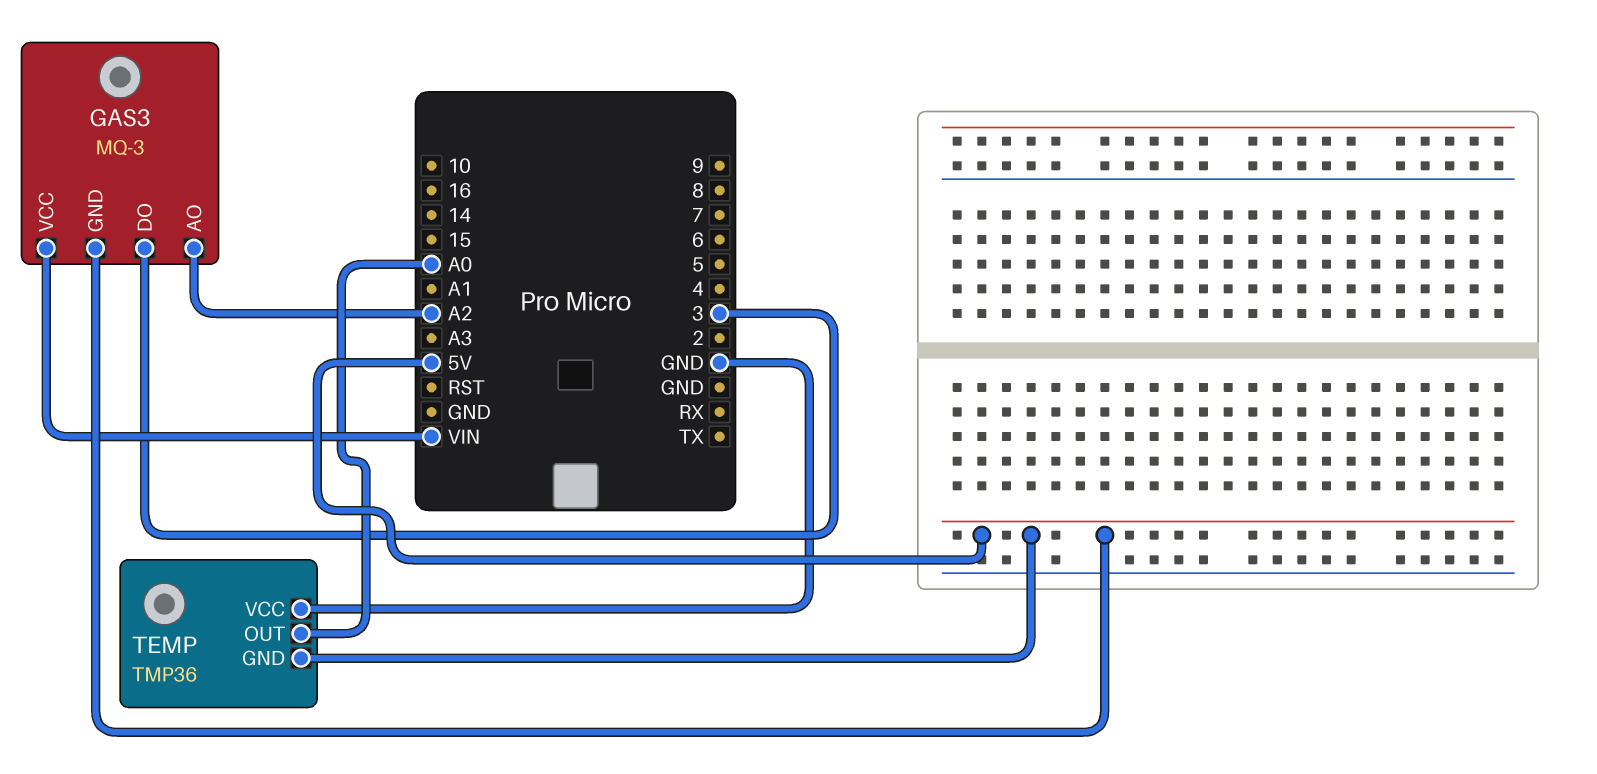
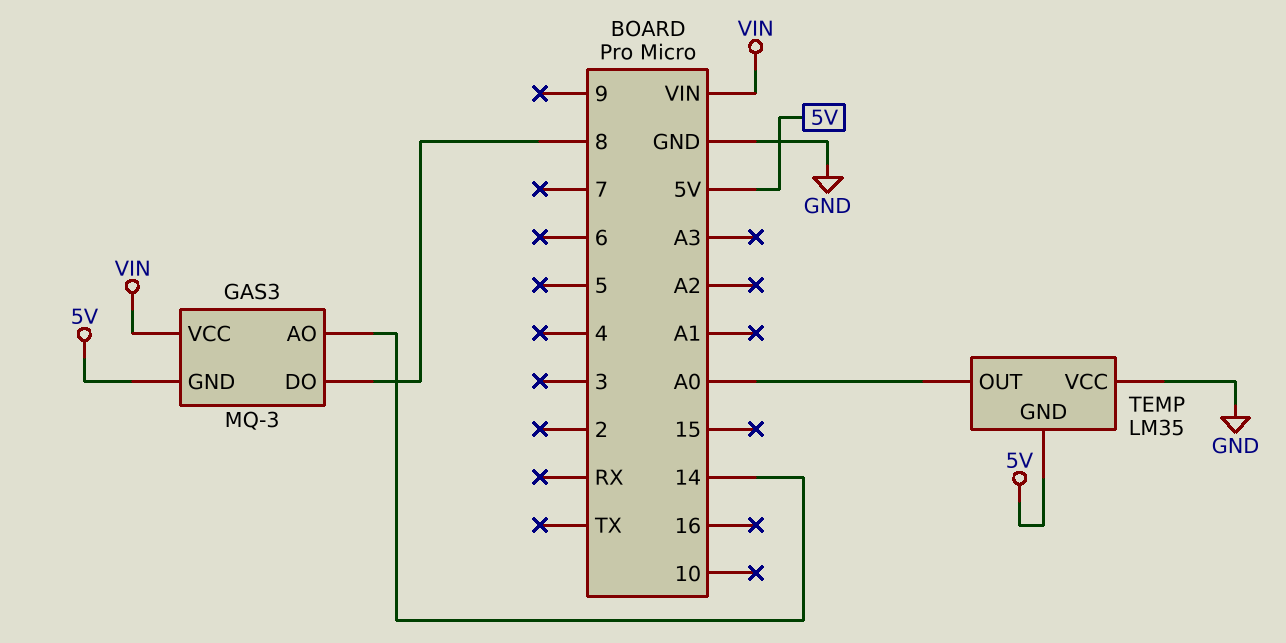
GAS3 pin AO: A2 -> 14
GAS3 pin DO: 3 -> 8
TEMP: TMP36 -> LM35

